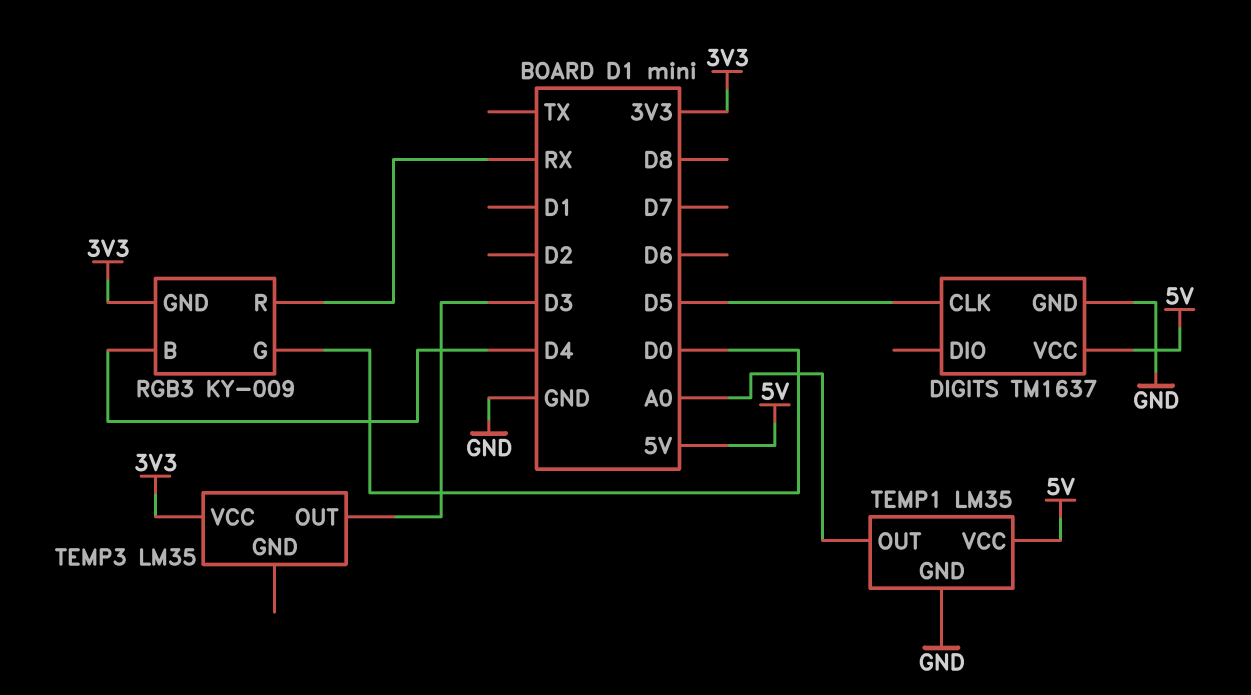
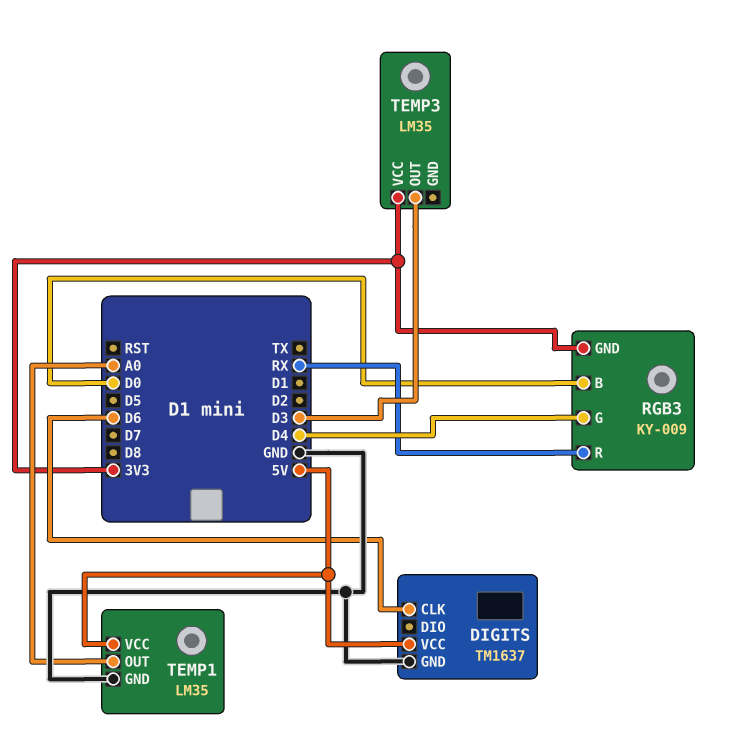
DIGITS pin CLK: D5 -> D6
RGB3 pin B: D4 -> D0
RGB3 pin G: D0 -> D4

